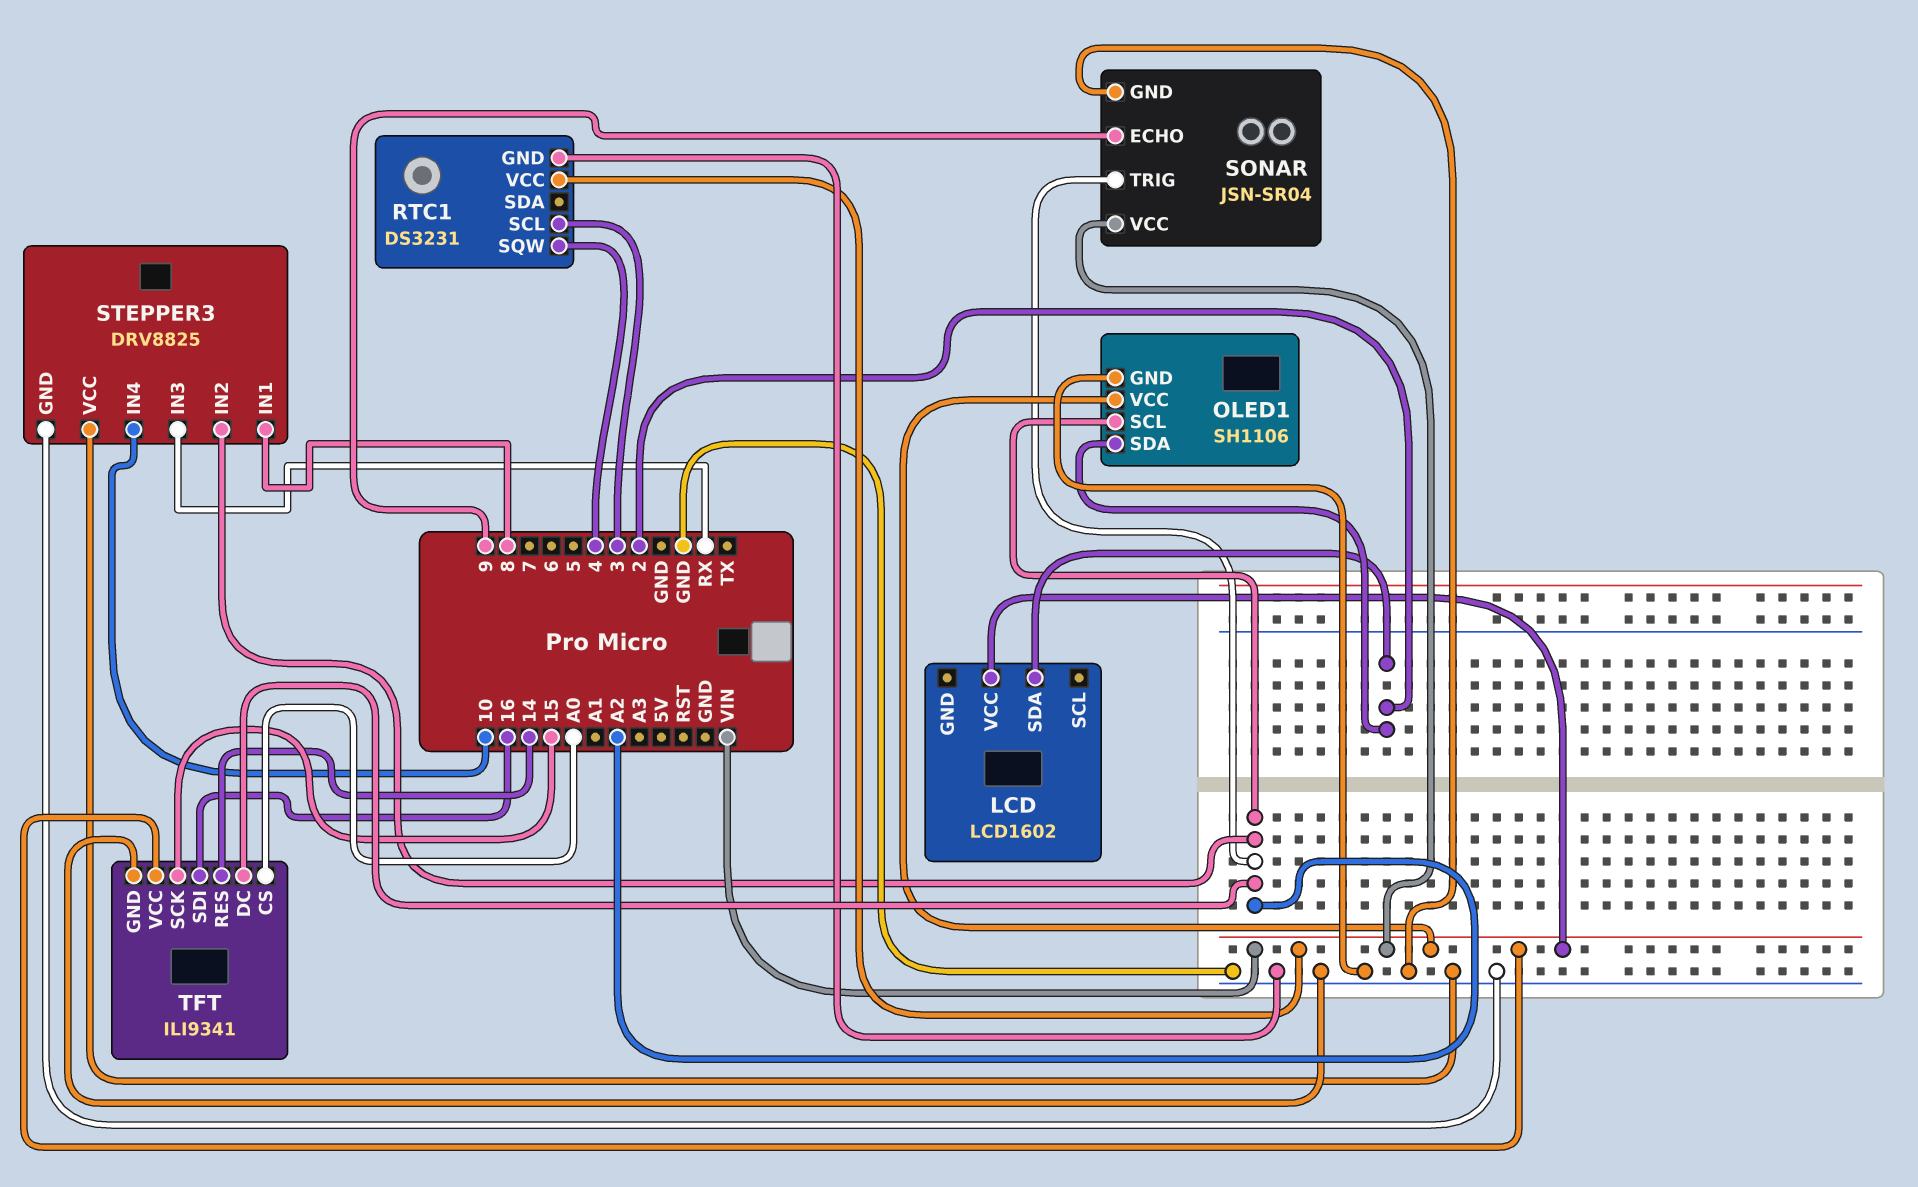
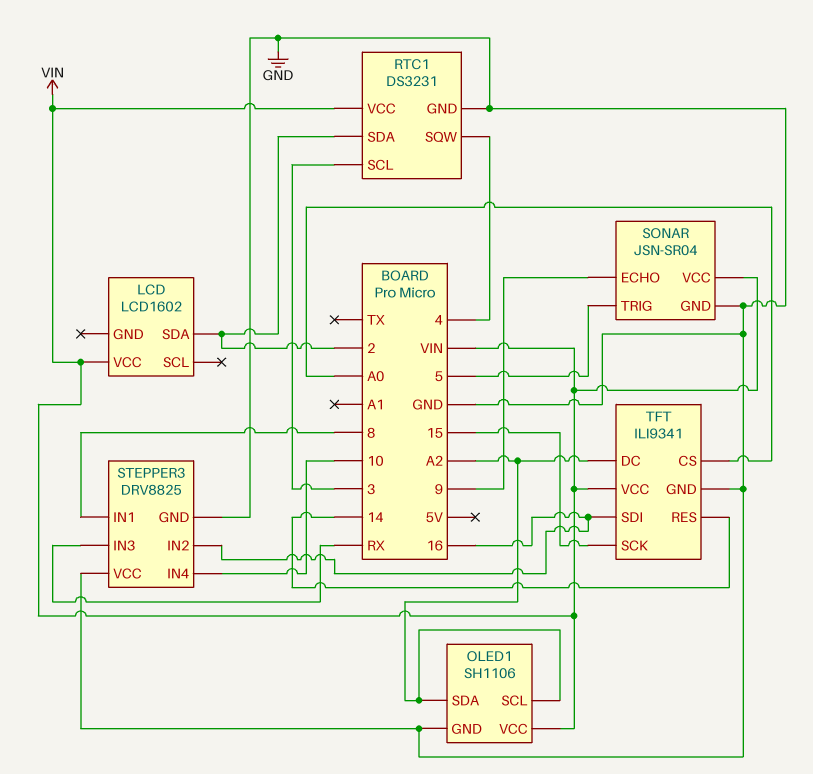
OLED1 pin SDA: 2 -> A2
RTC1 pin SDA: none -> 2
SONAR pin TRIG: A2 -> 5
STEPPER3 pin IN2: A2 -> 16

